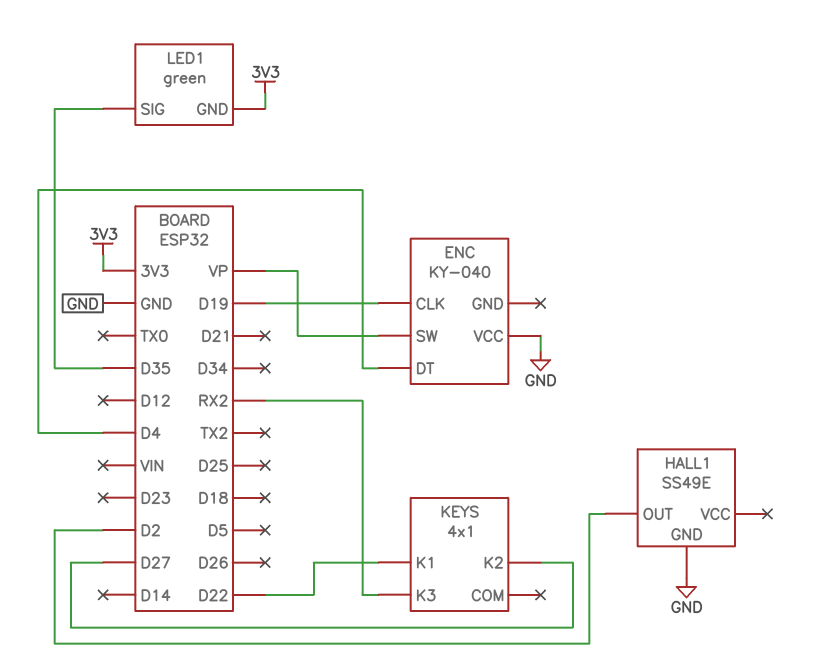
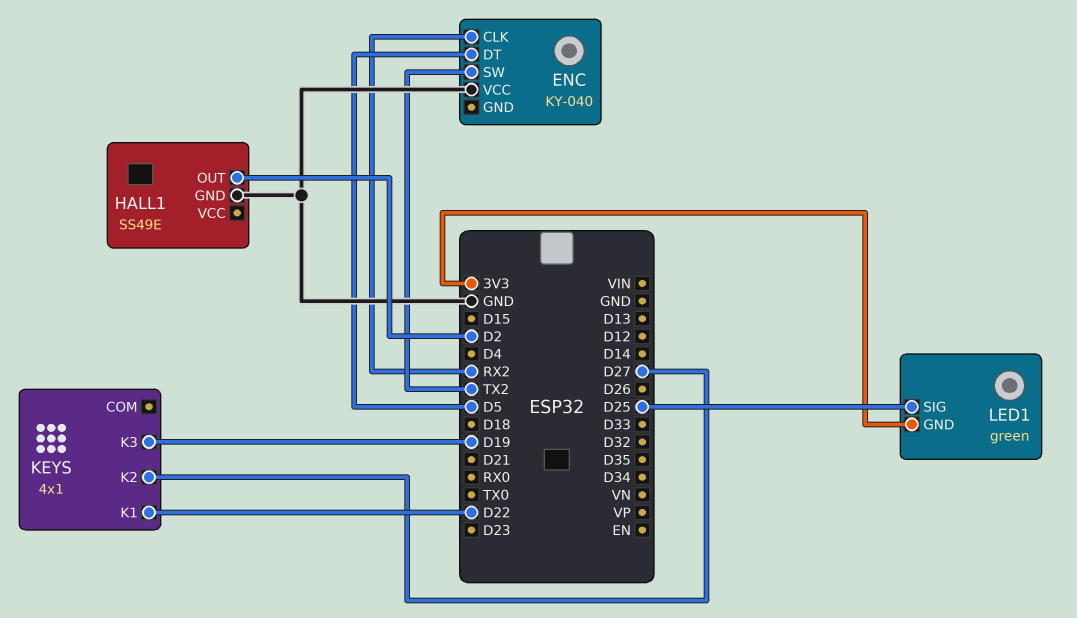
ENC pin CLK: D19 -> RX2
ENC pin DT: D4 -> D5
ENC pin SW: VP -> TX2
KEYS pin K3: RX2 -> D19
LED1 pin SIG: D35 -> D25

